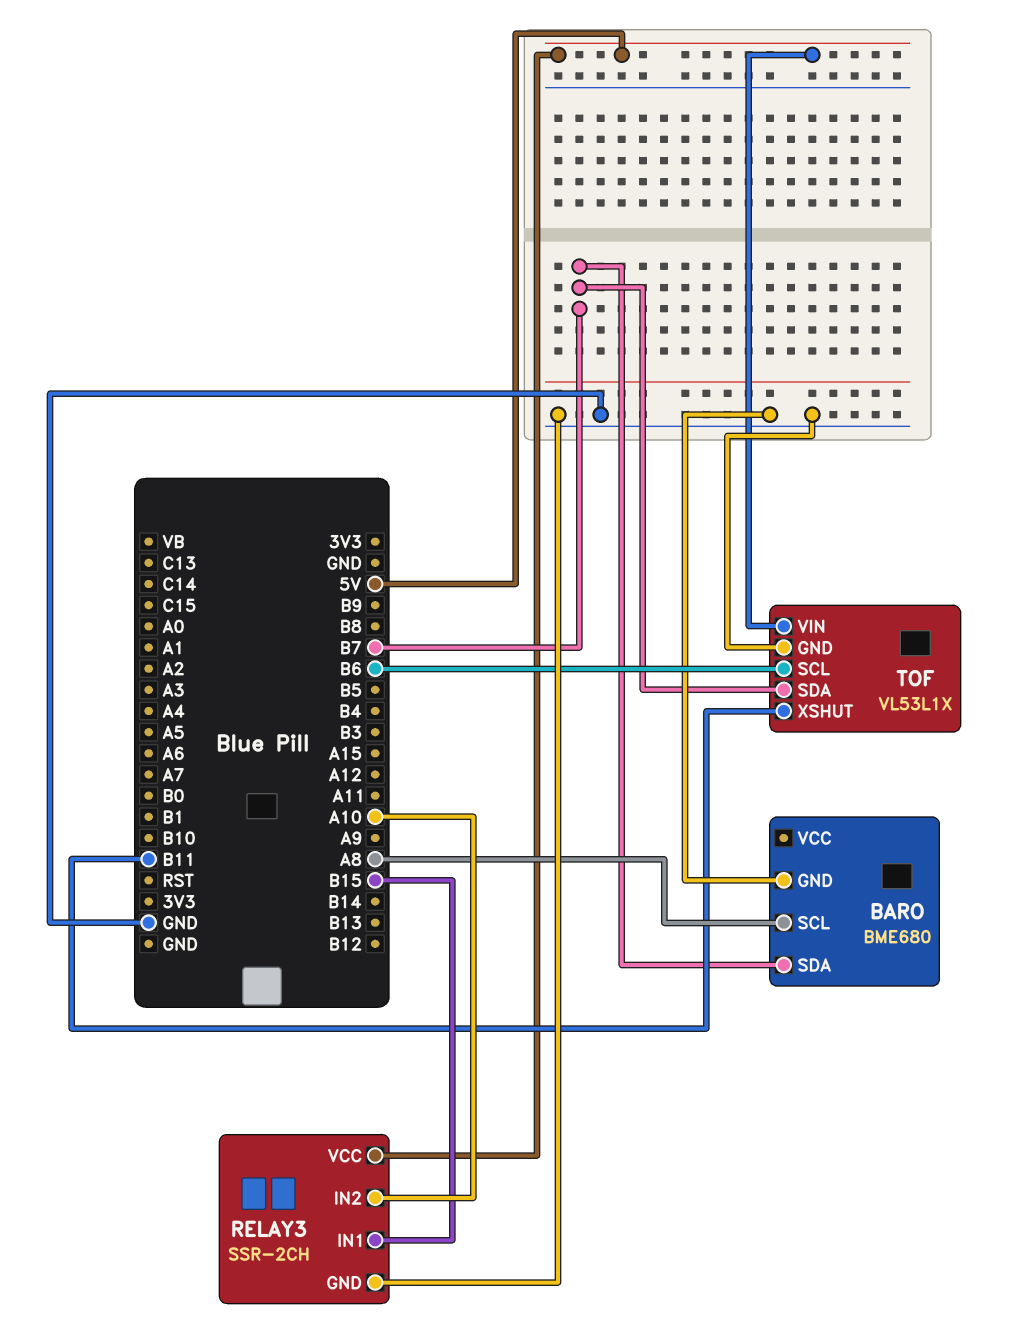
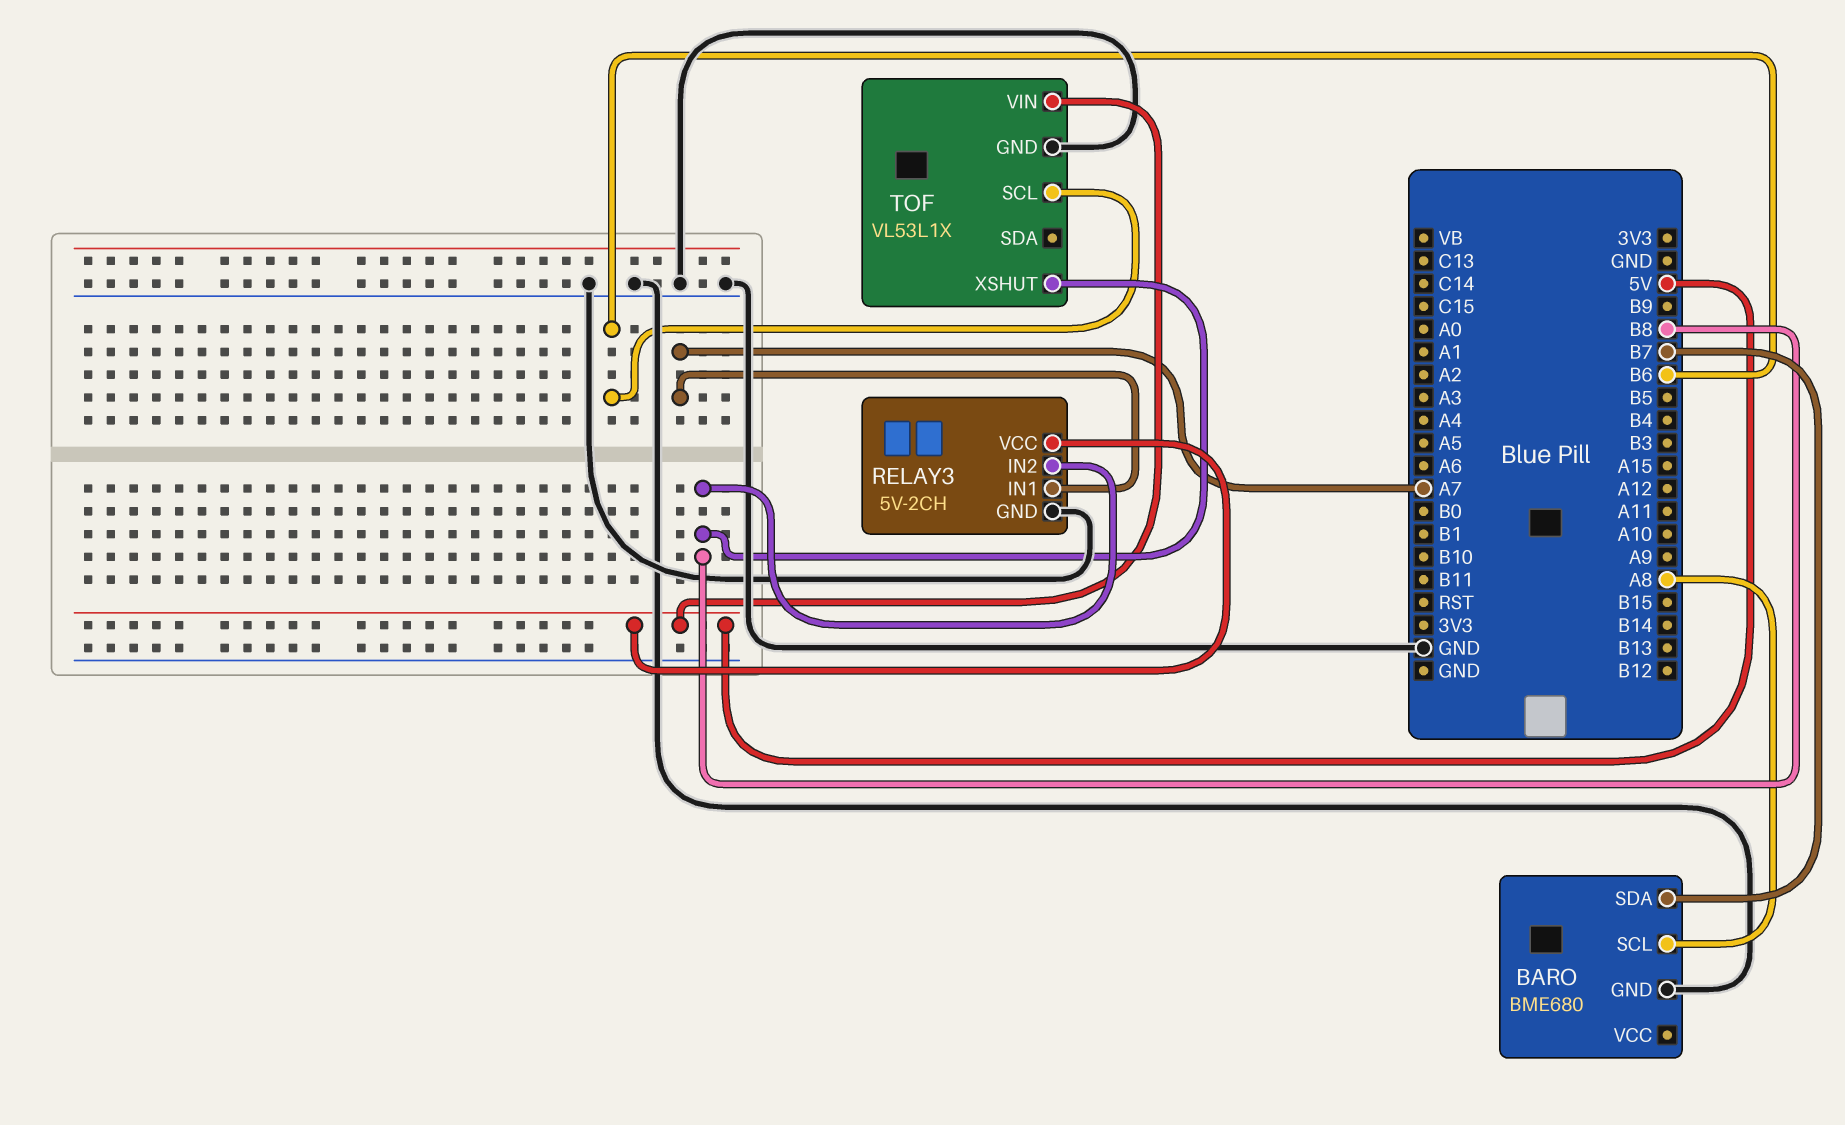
RELAY3: SSR-2CH -> 5V-2CH
RELAY3 pin IN1: B15 -> A7
RELAY3 pin IN2: A10 -> B8
TOF pin SDA: B7 -> none
TOF pin XSHUT: B11 -> B8

